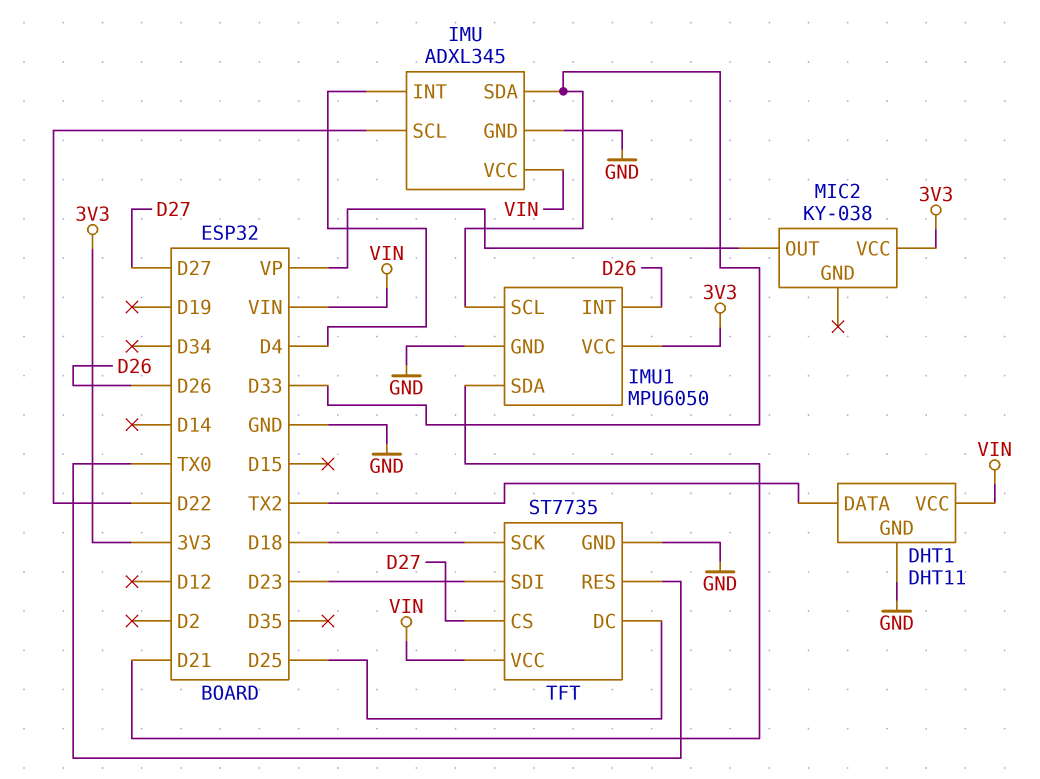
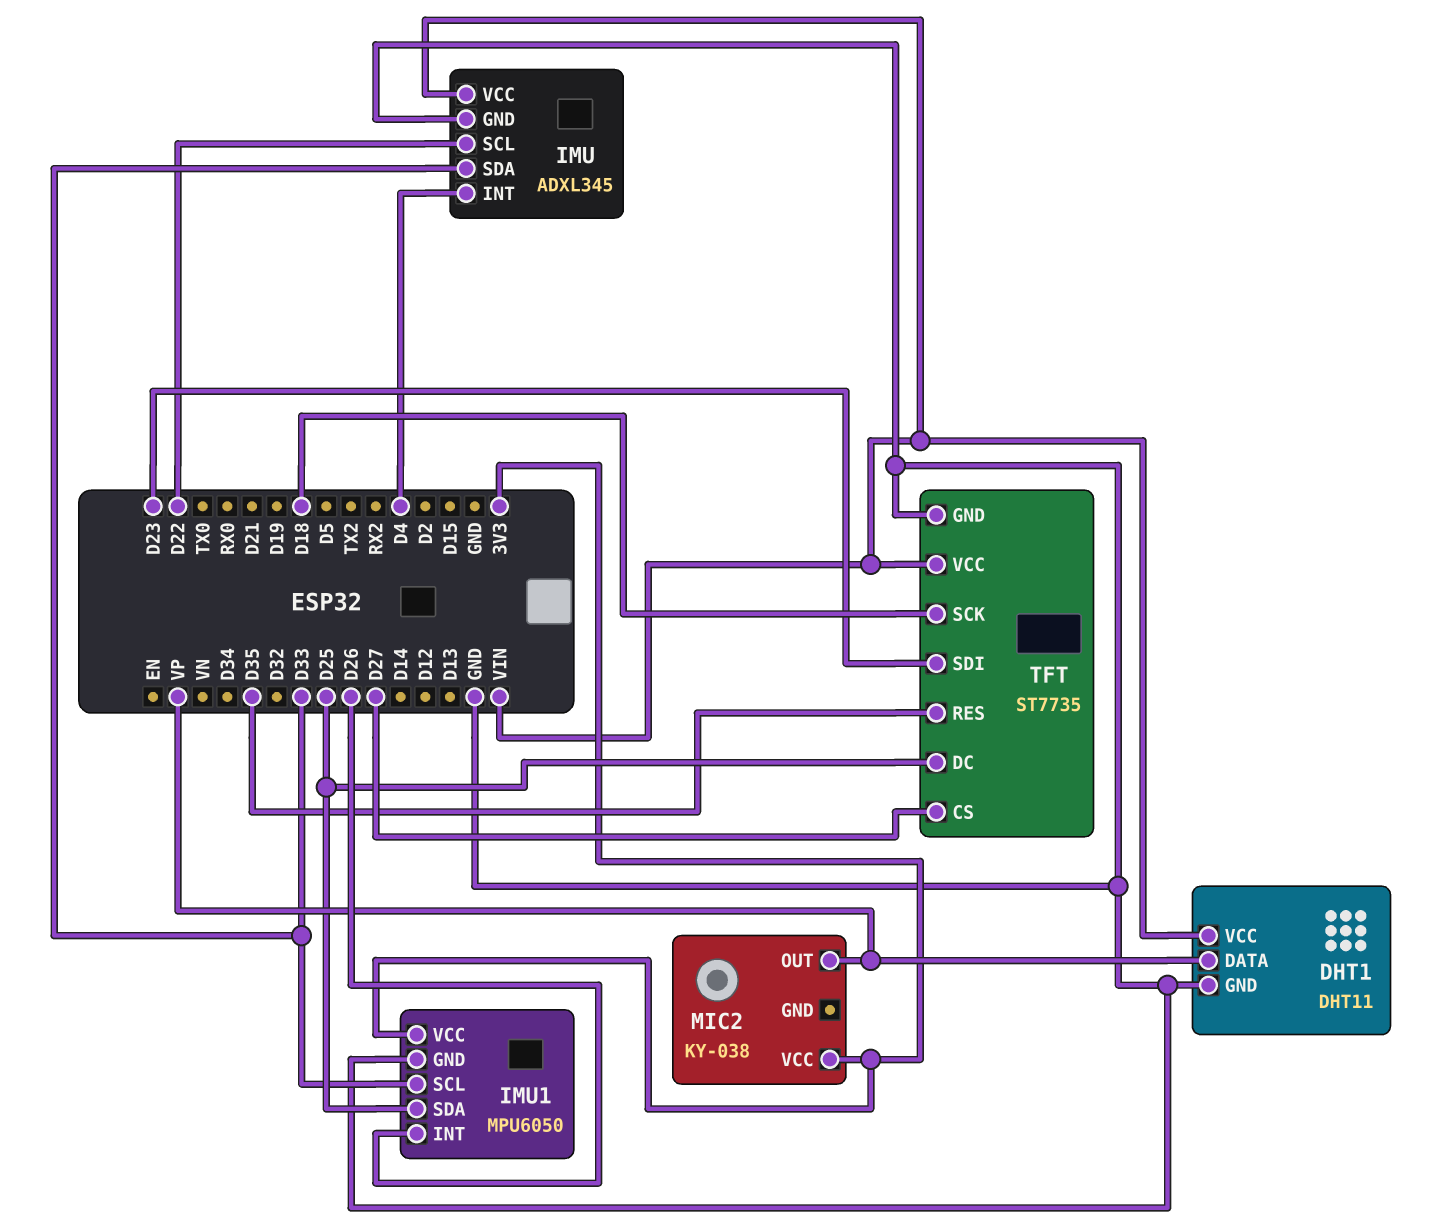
DHT1 pin DATA: TX2 -> VP
IMU1 pin SDA: D21 -> D25
TFT pin RES: TX0 -> D35

